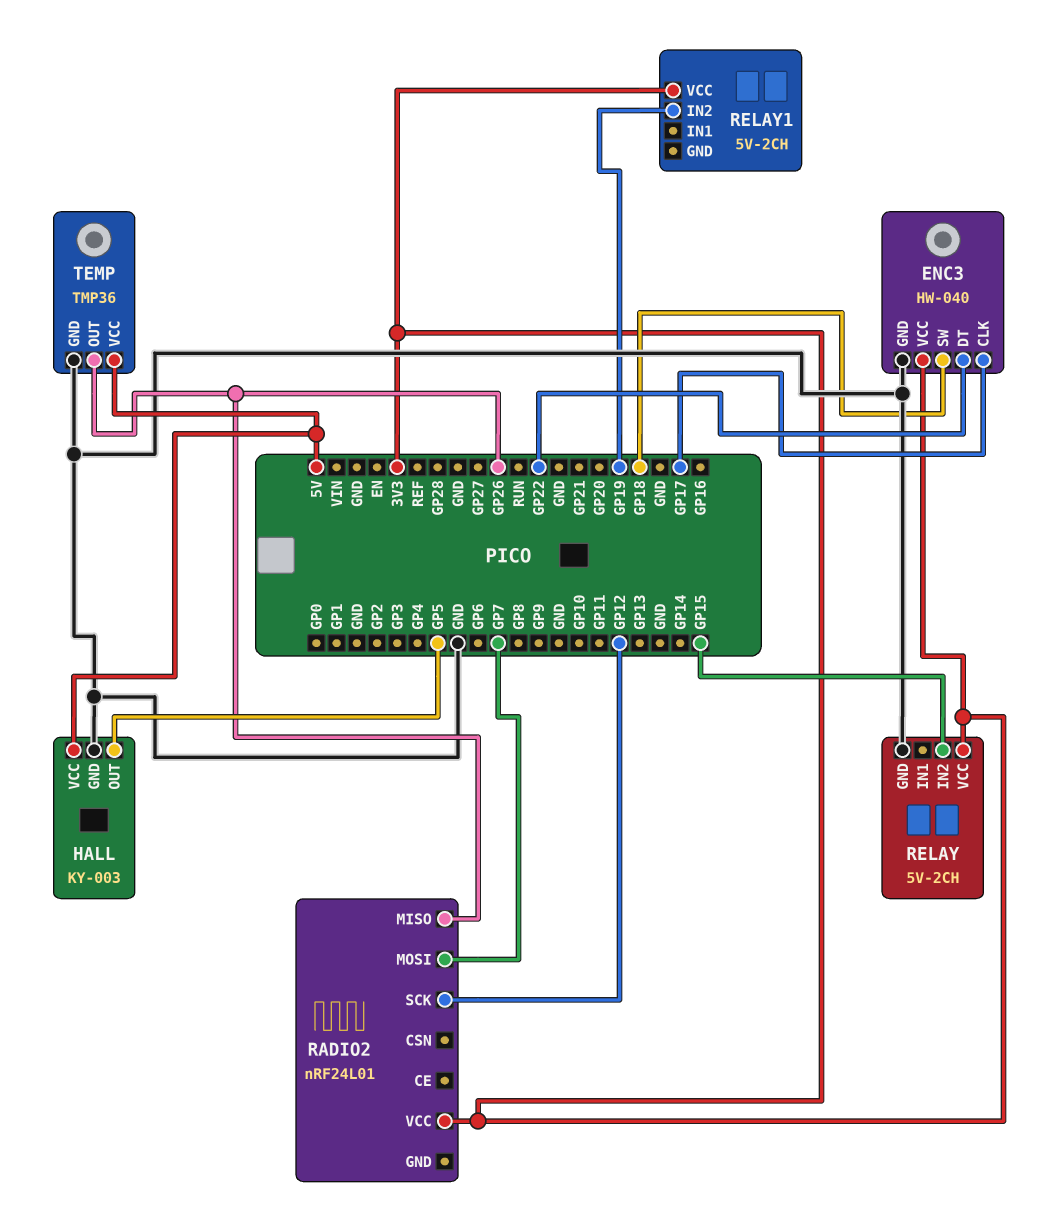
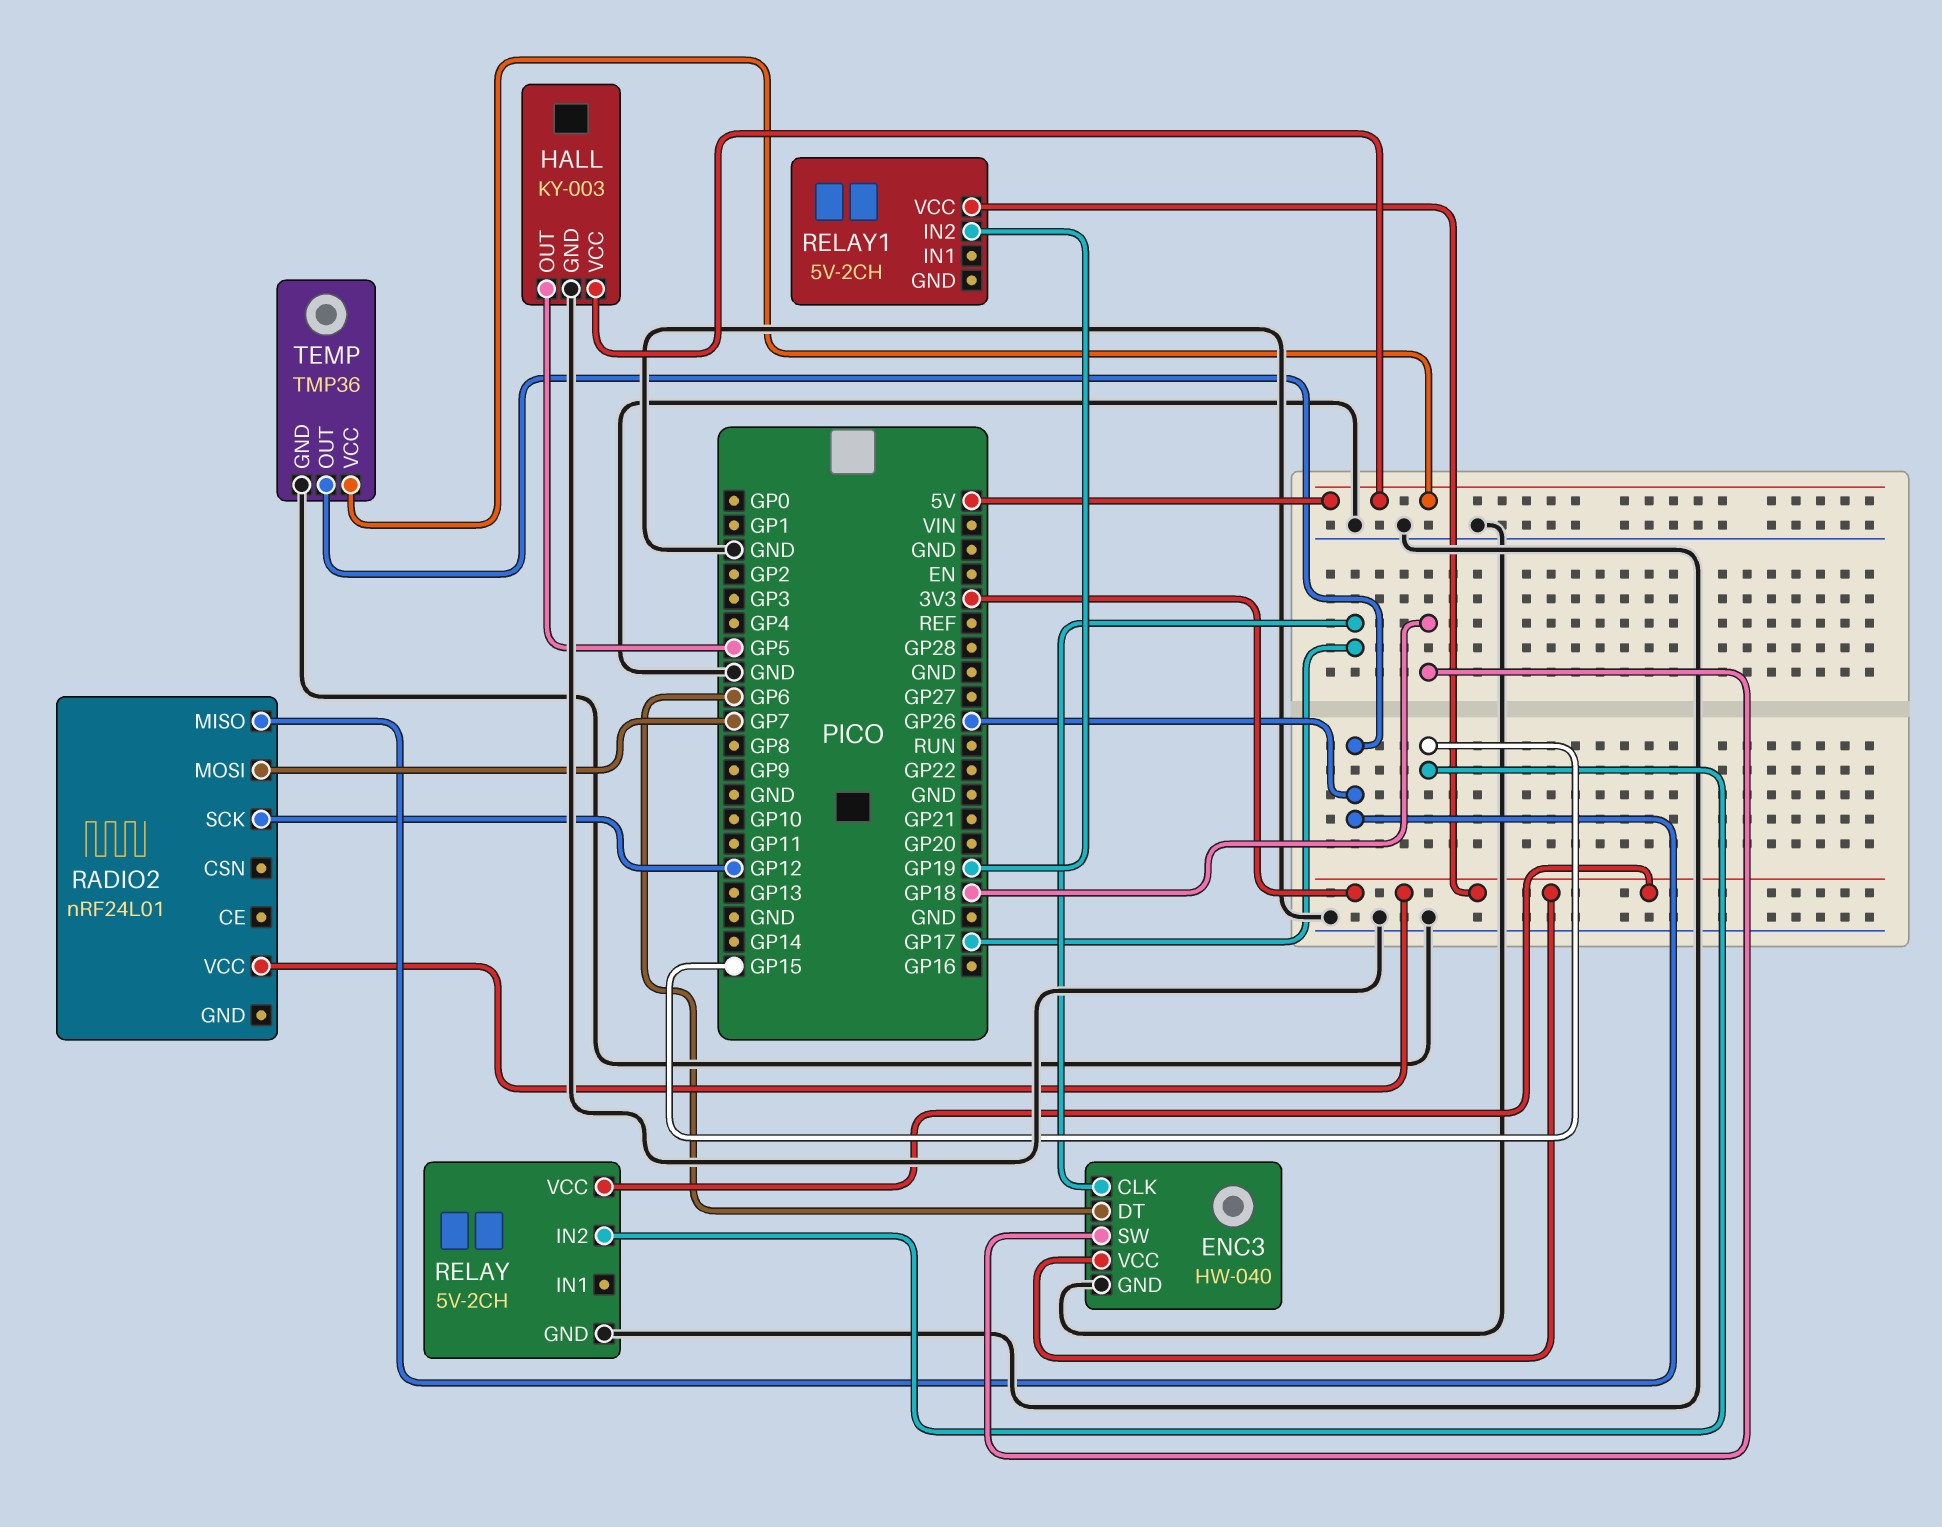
ENC3 pin DT: GP22 -> GP6

